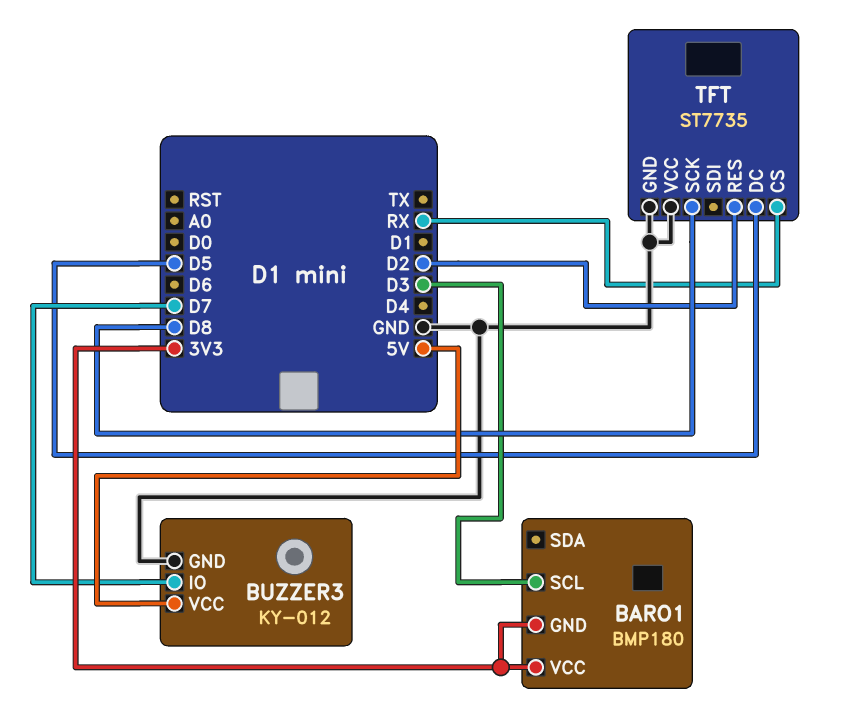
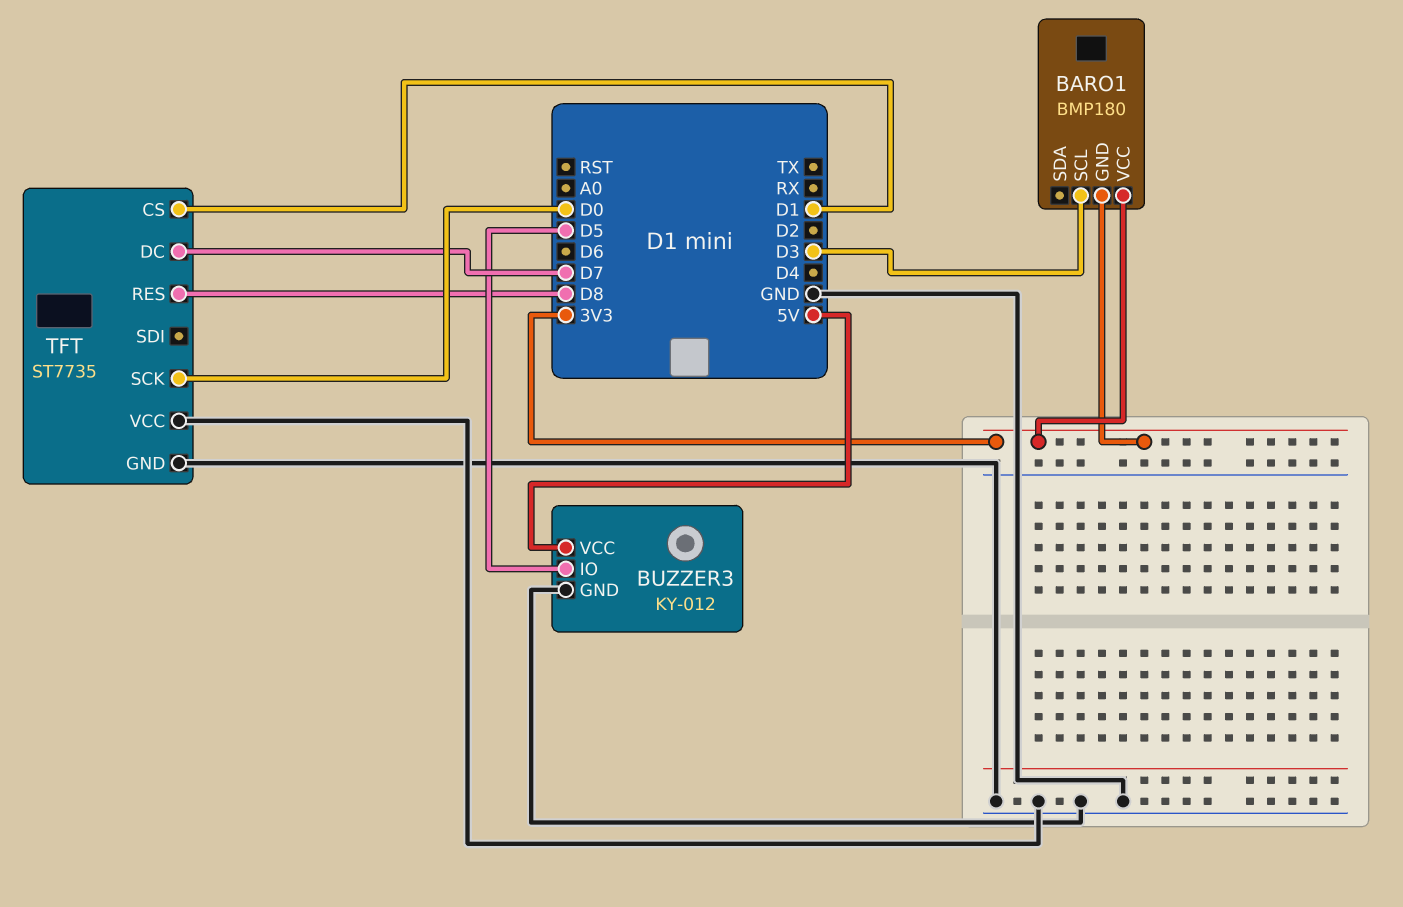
BUZZER3 pin IO: D7 -> D5
TFT pin CS: RX -> D1
TFT pin DC: D5 -> D7
TFT pin RES: D2 -> D8
TFT pin SCK: D8 -> D0

